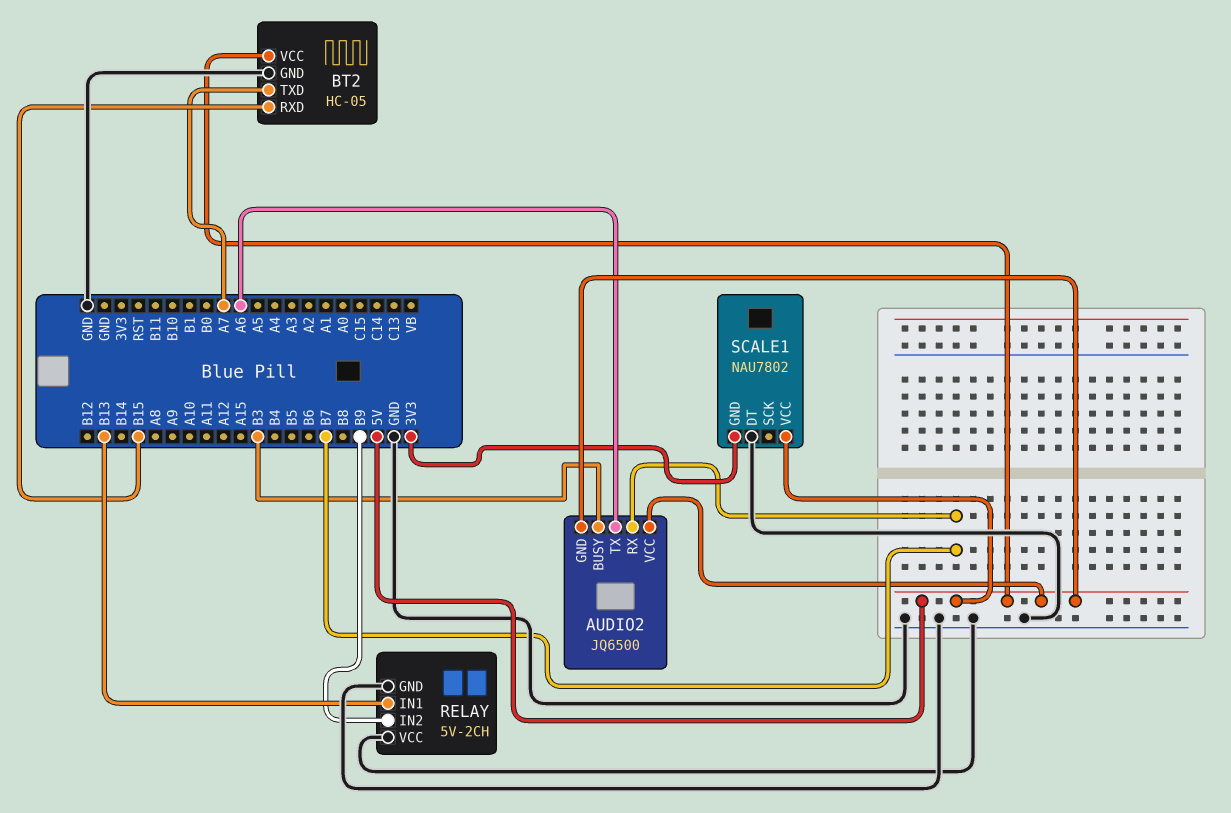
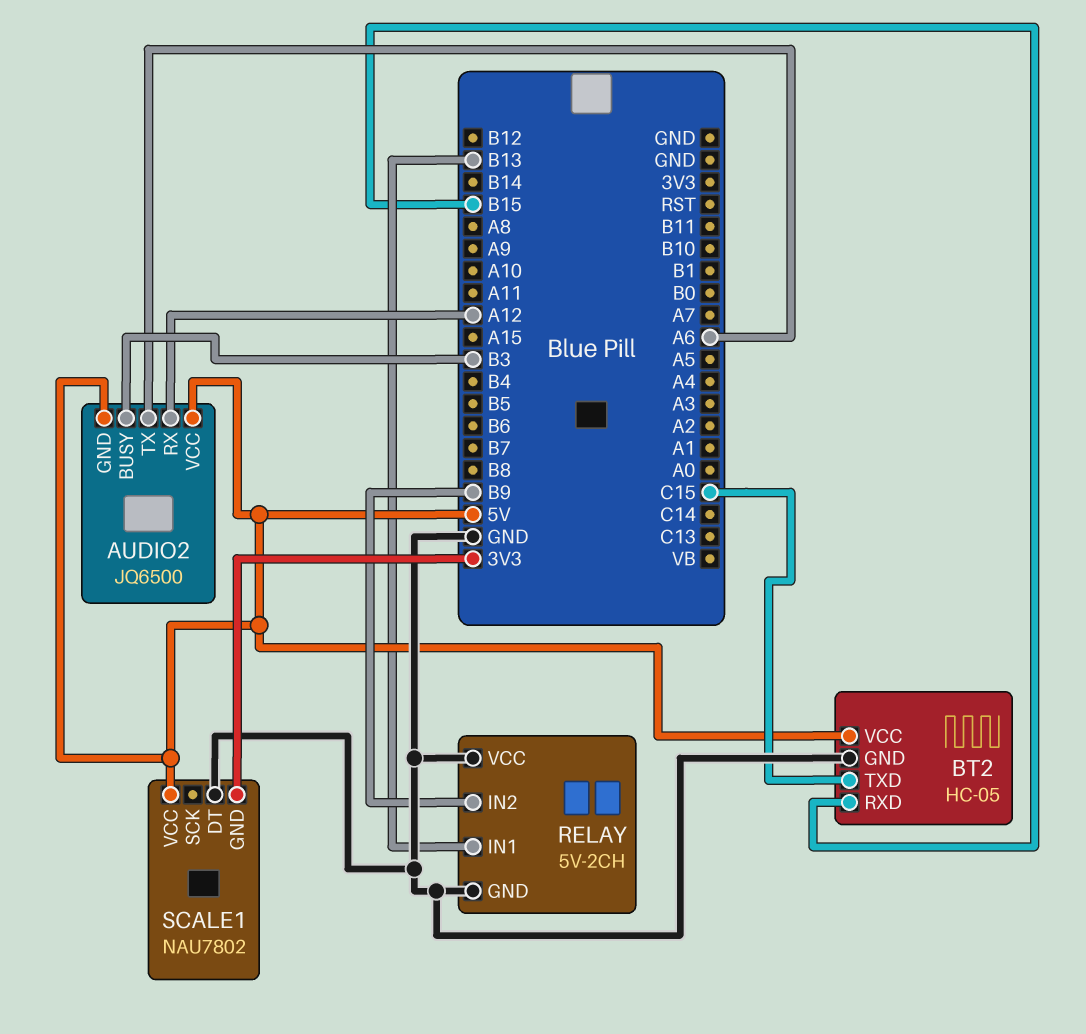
AUDIO2 pin RX: B7 -> A12
BT2 pin TXD: A7 -> C15

